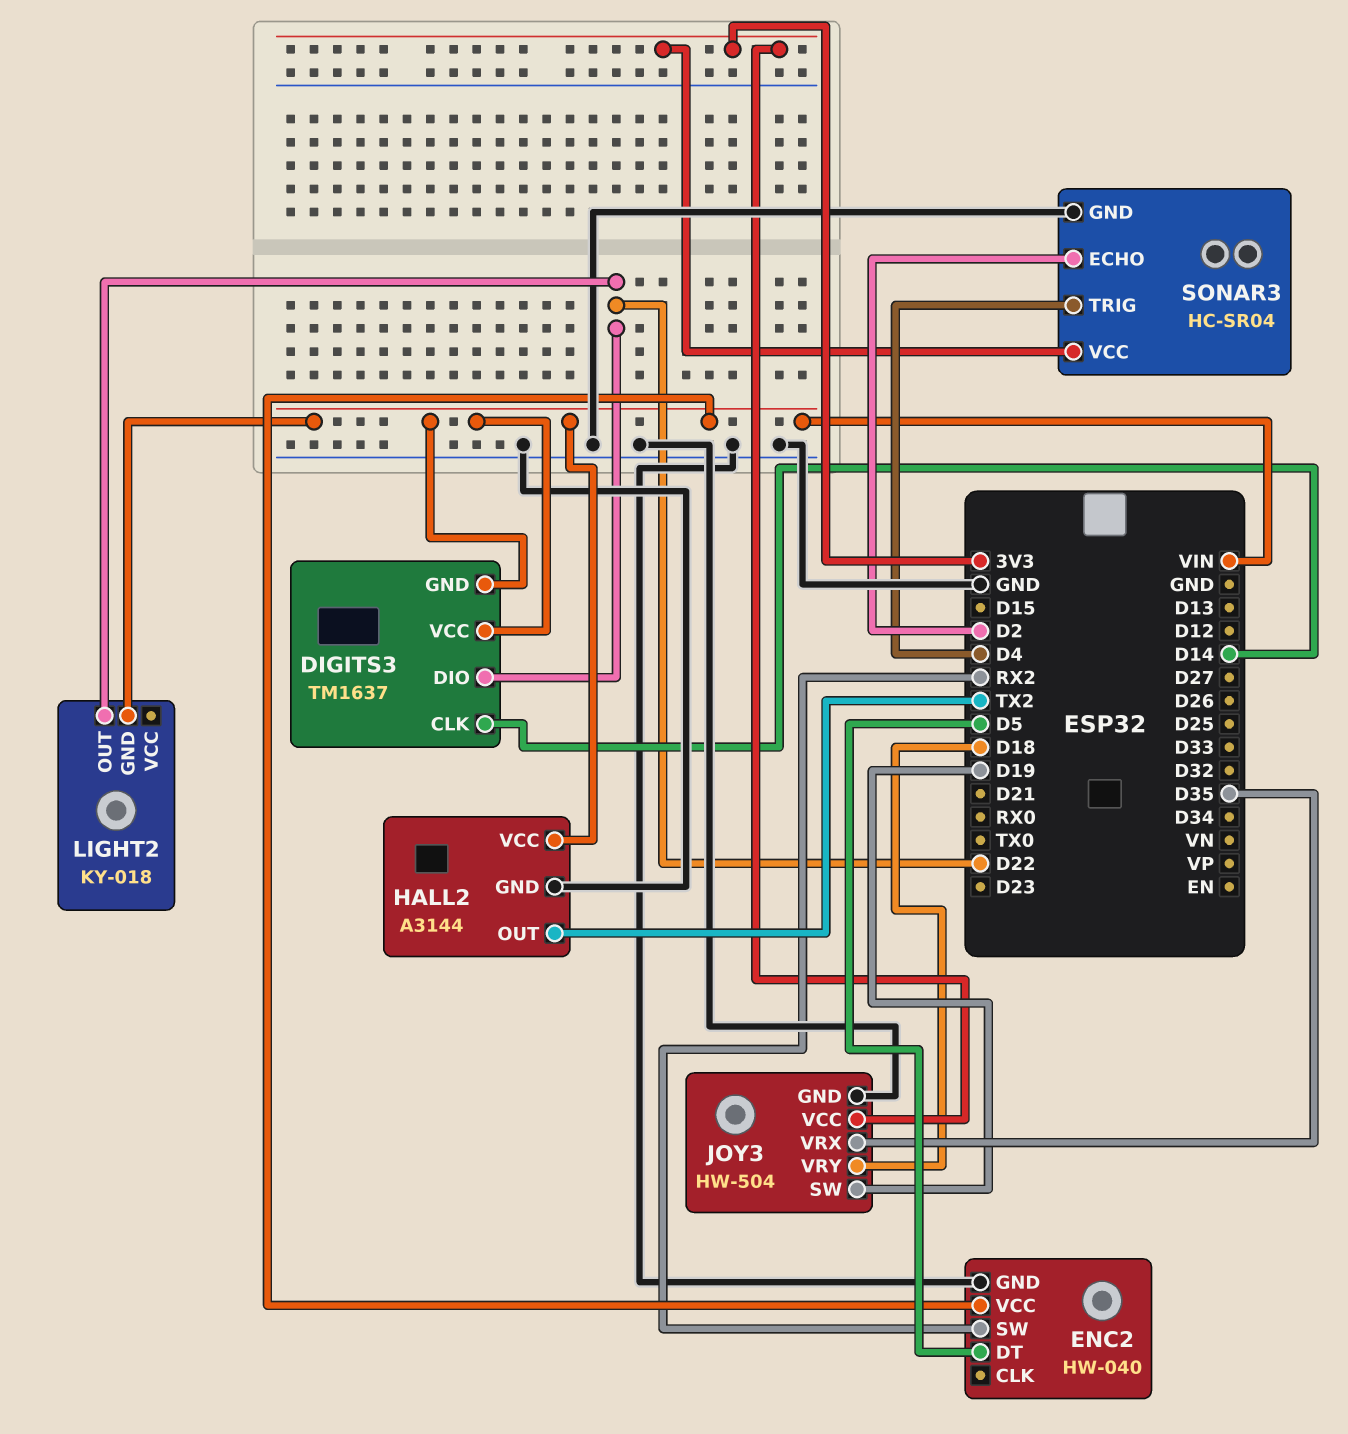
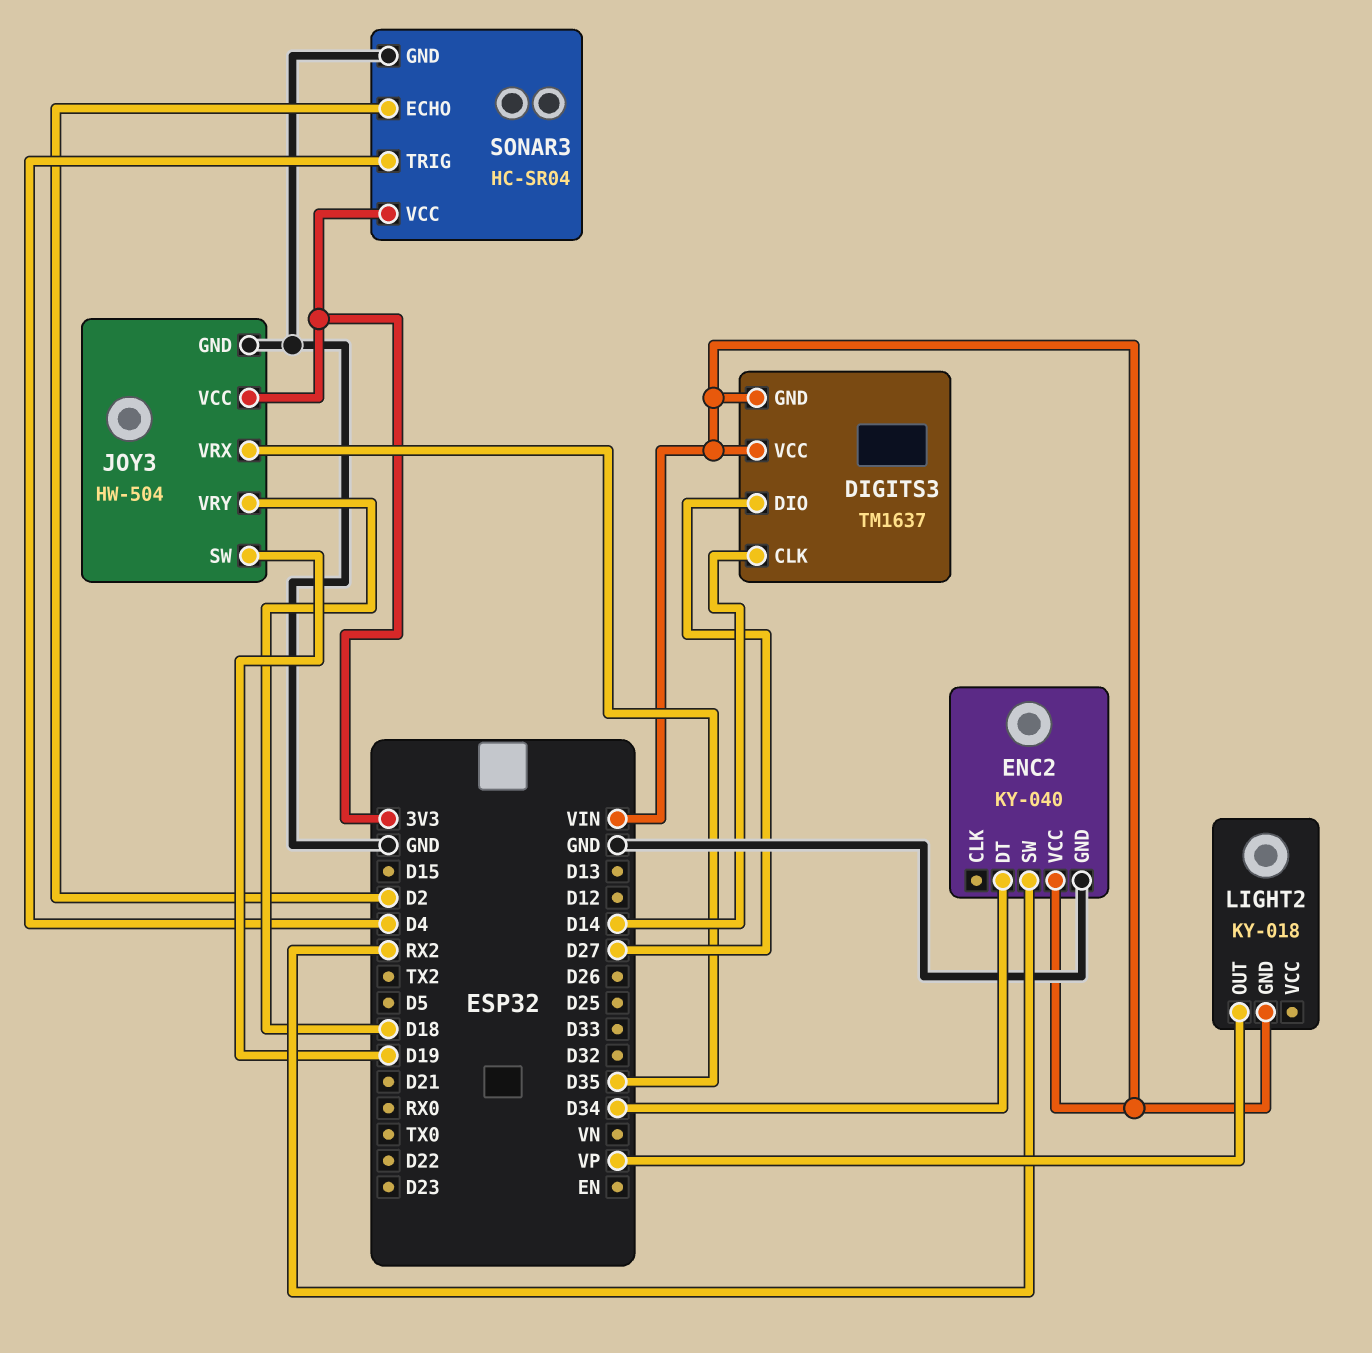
DIGITS3 pin DIO: D22 -> D27
ENC2: HW-040 -> KY-040
ENC2 pin DT: D5 -> D34
HALL2: A3144 -> none
HALL2 pin GND: GND -> none
HALL2 pin OUT: TX2 -> none
HALL2 pin VCC: VIN -> none
LIGHT2 pin OUT: D22 -> VP

